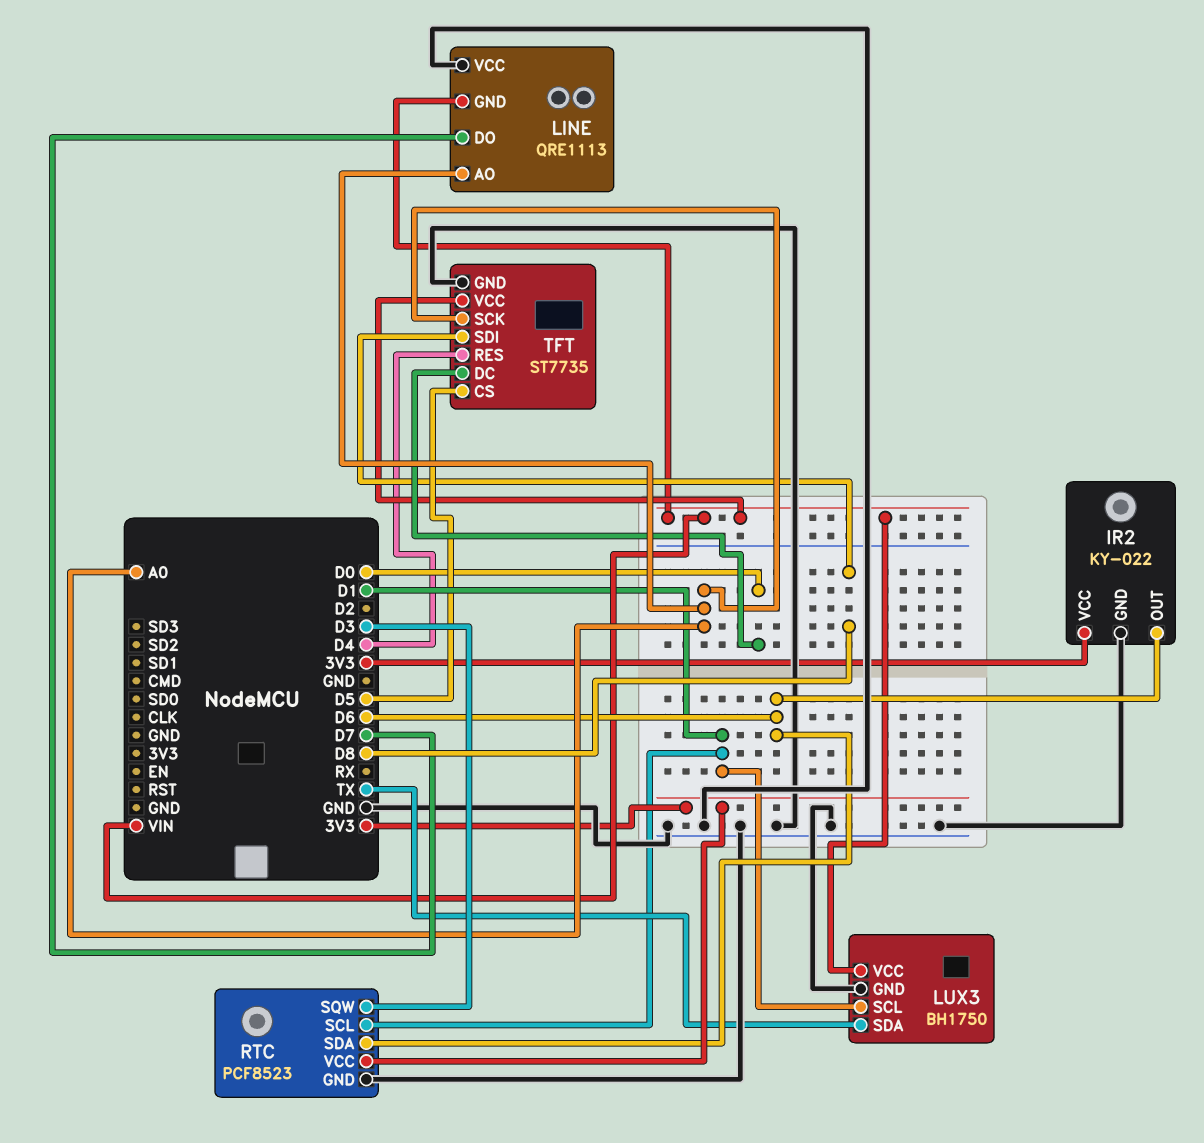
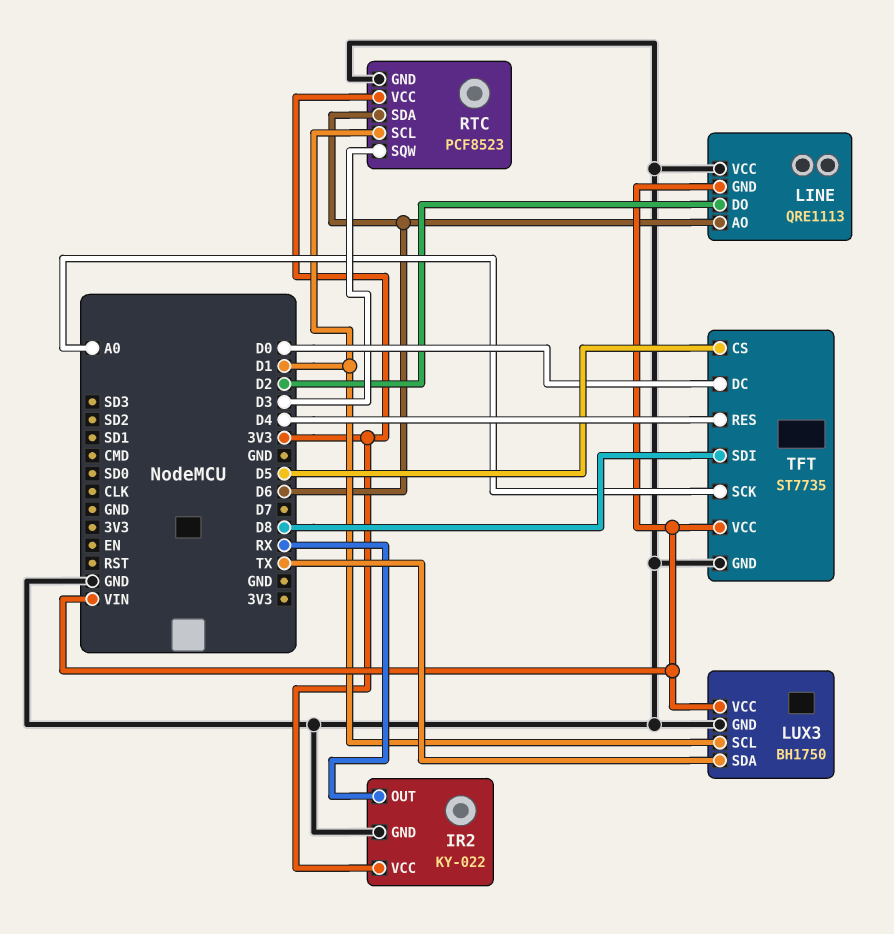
IR2 pin OUT: D6 -> RX
LINE pin AO: A0 -> D6
LINE pin DO: D7 -> D2

